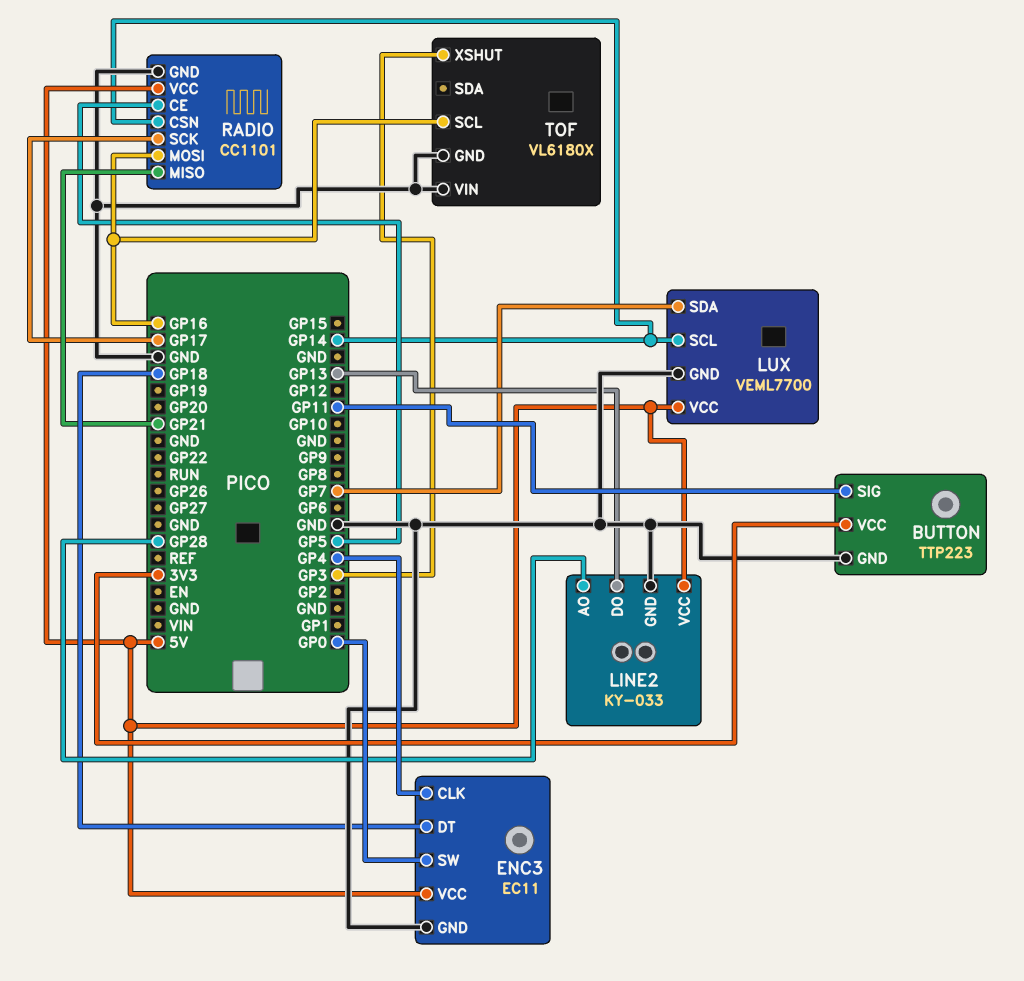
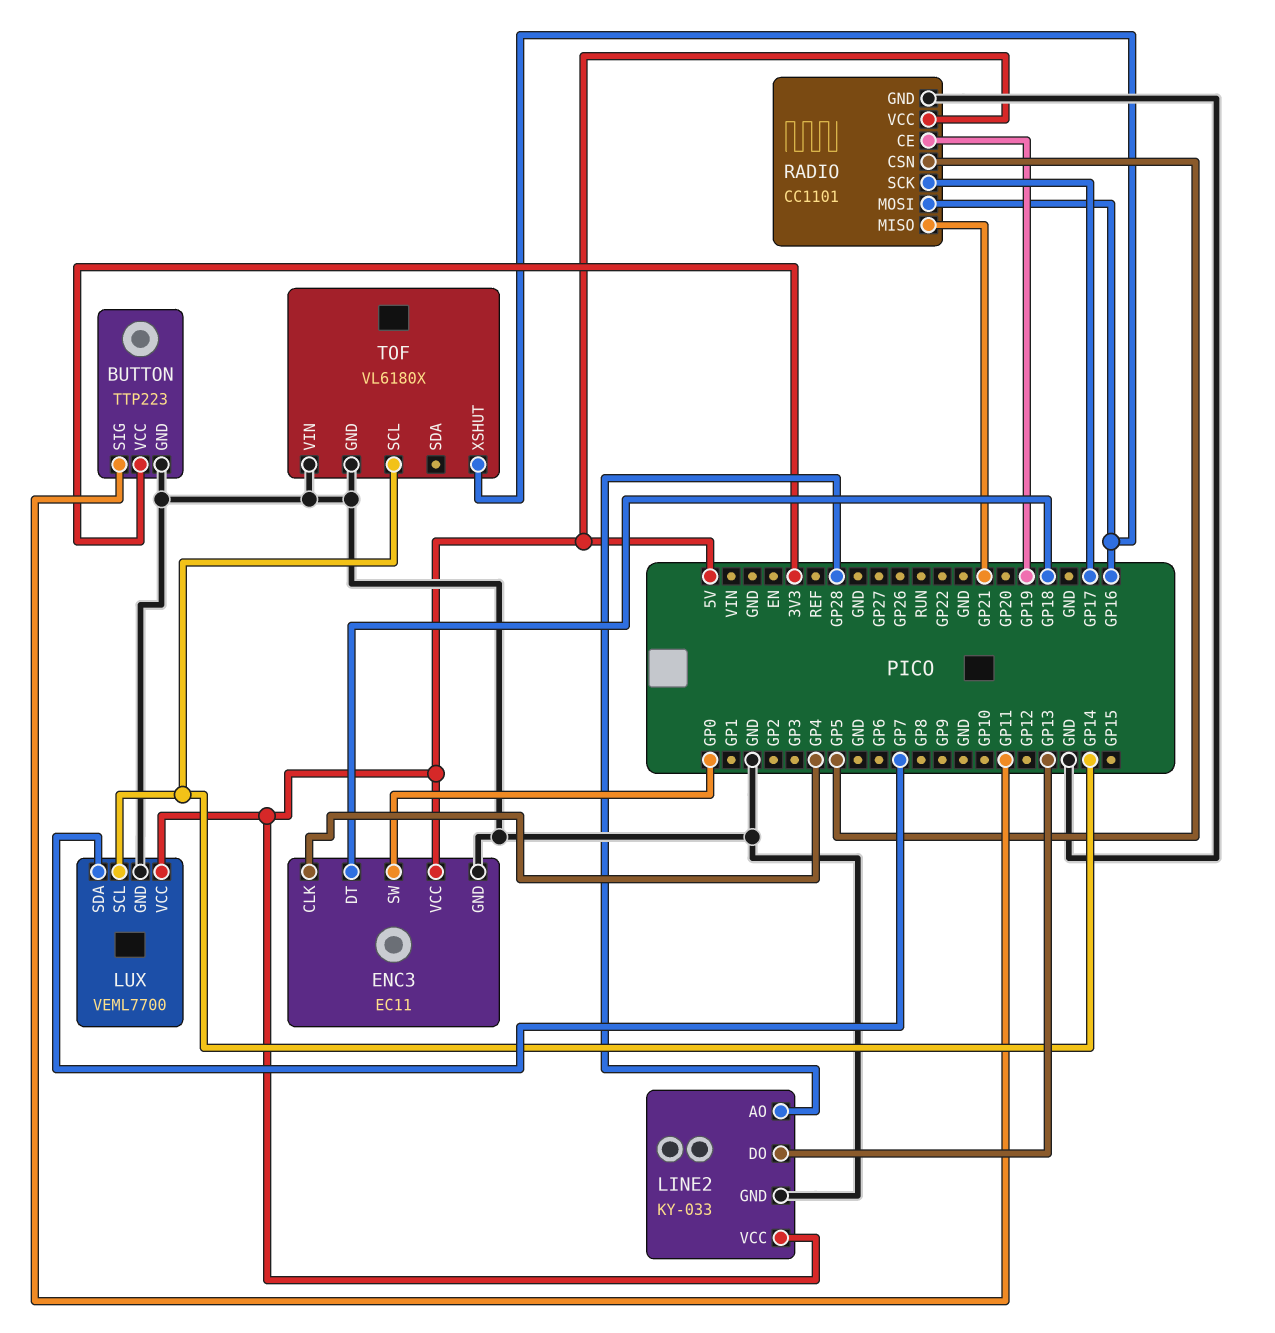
RADIO pin CE: GP5 -> GP19
RADIO pin CSN: GP14 -> GP5
TOF pin SCL: GP16 -> GP14
TOF pin XSHUT: GP3 -> GP16

